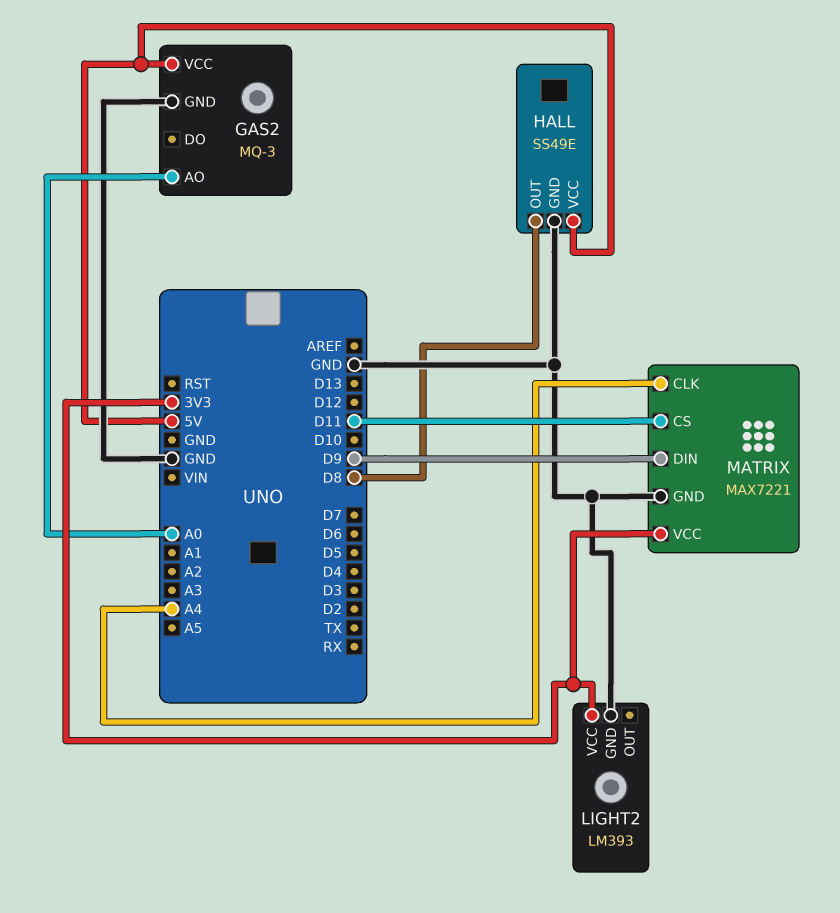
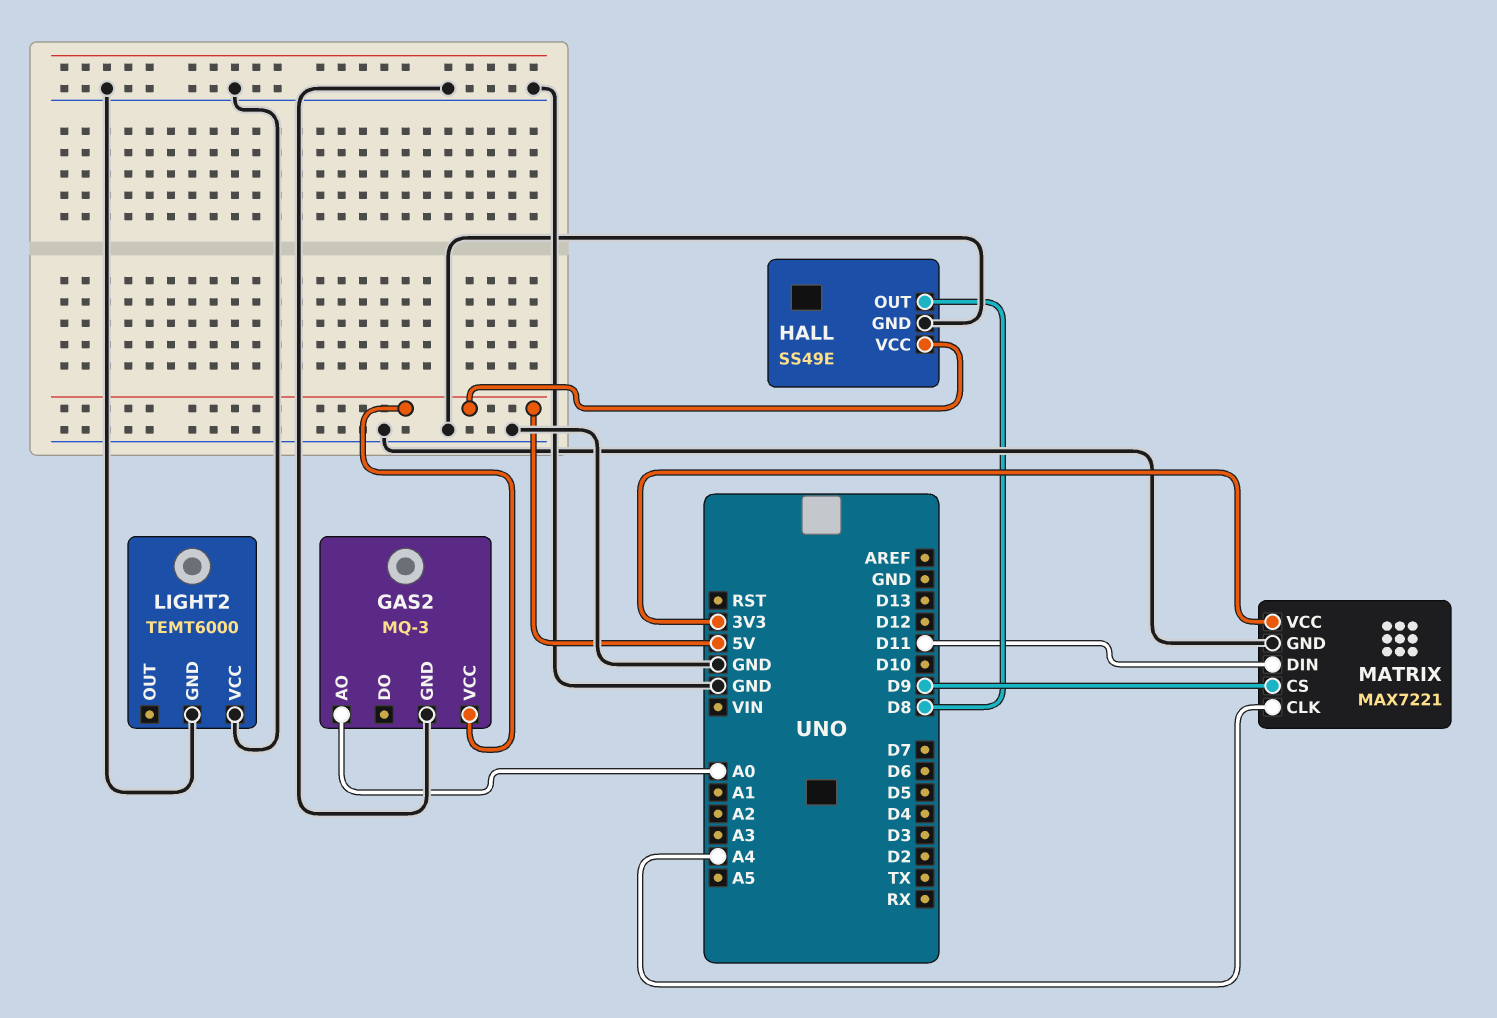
LIGHT2: LM393 -> TEMT6000
LIGHT2 pin VCC: 3V3 -> GND
MATRIX pin CS: D11 -> D9
MATRIX pin DIN: D9 -> D11

